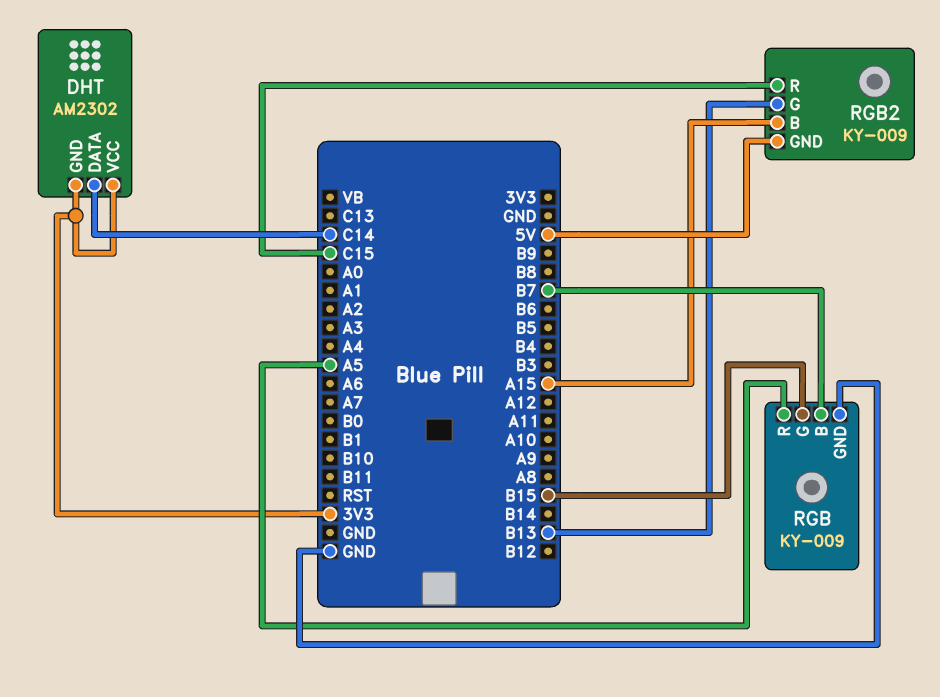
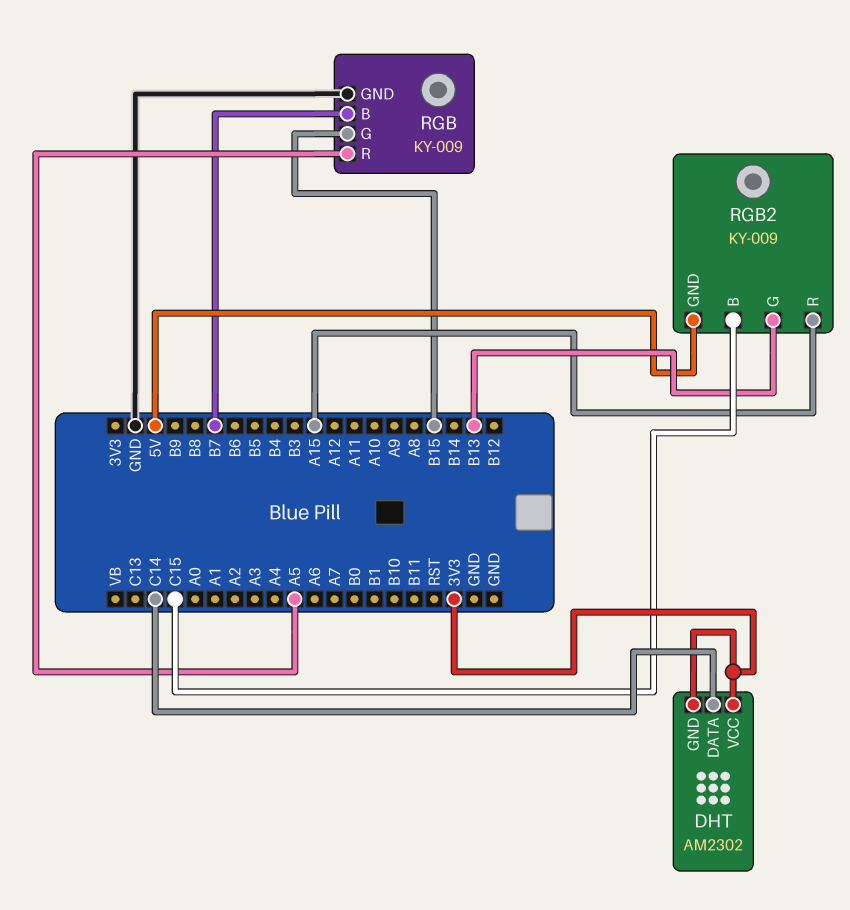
RGB2 pin B: A15 -> C15
RGB2 pin R: C15 -> A15

